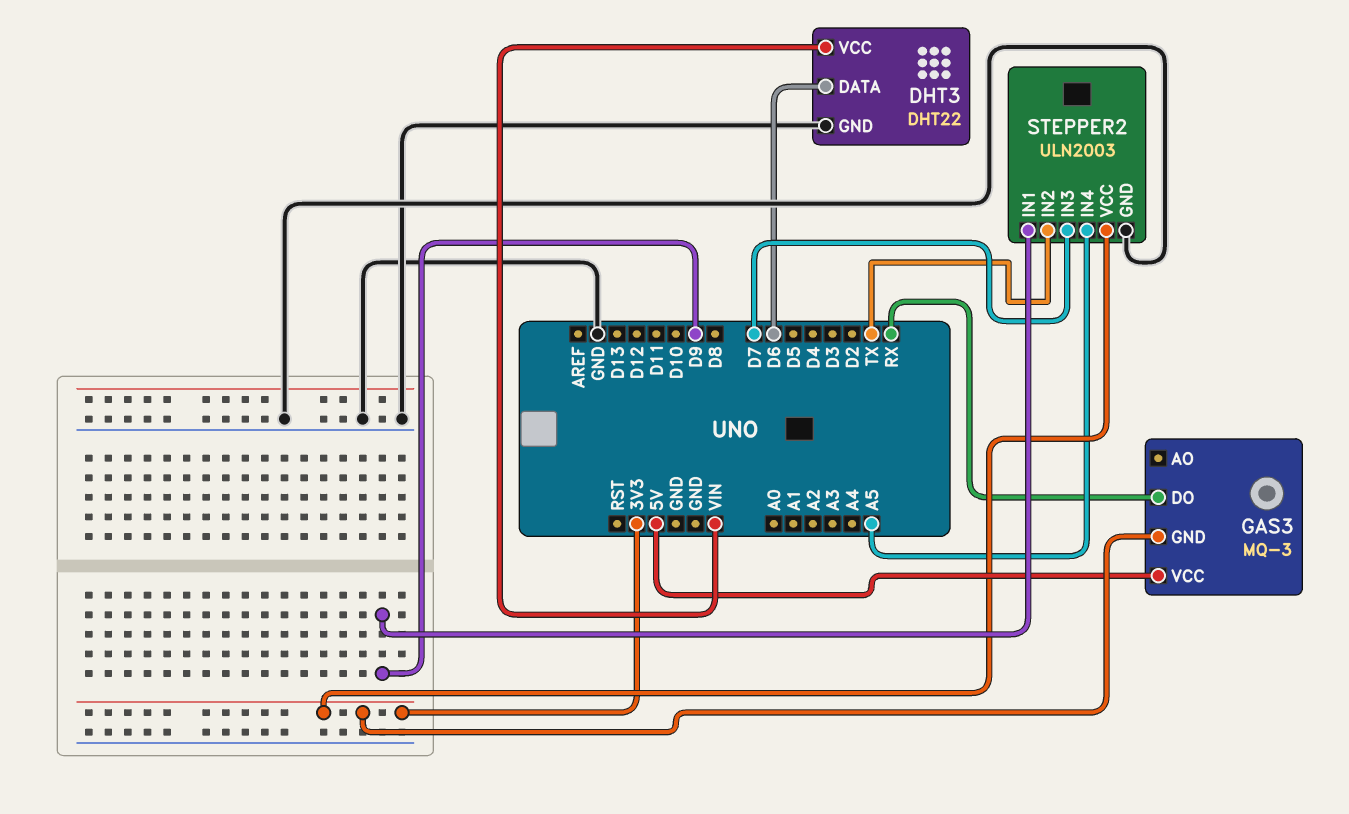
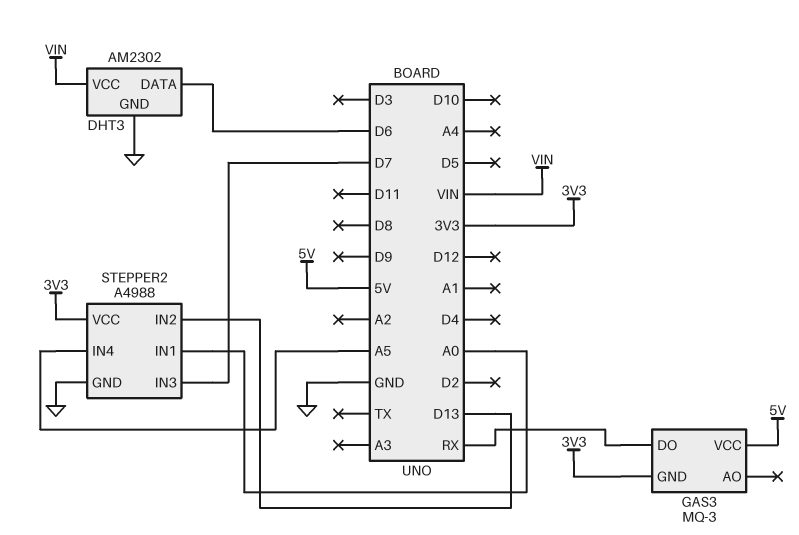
DHT3: DHT22 -> AM2302
STEPPER2: ULN2003 -> A4988
STEPPER2 pin IN1: D9 -> A0
STEPPER2 pin IN2: TX -> D13

